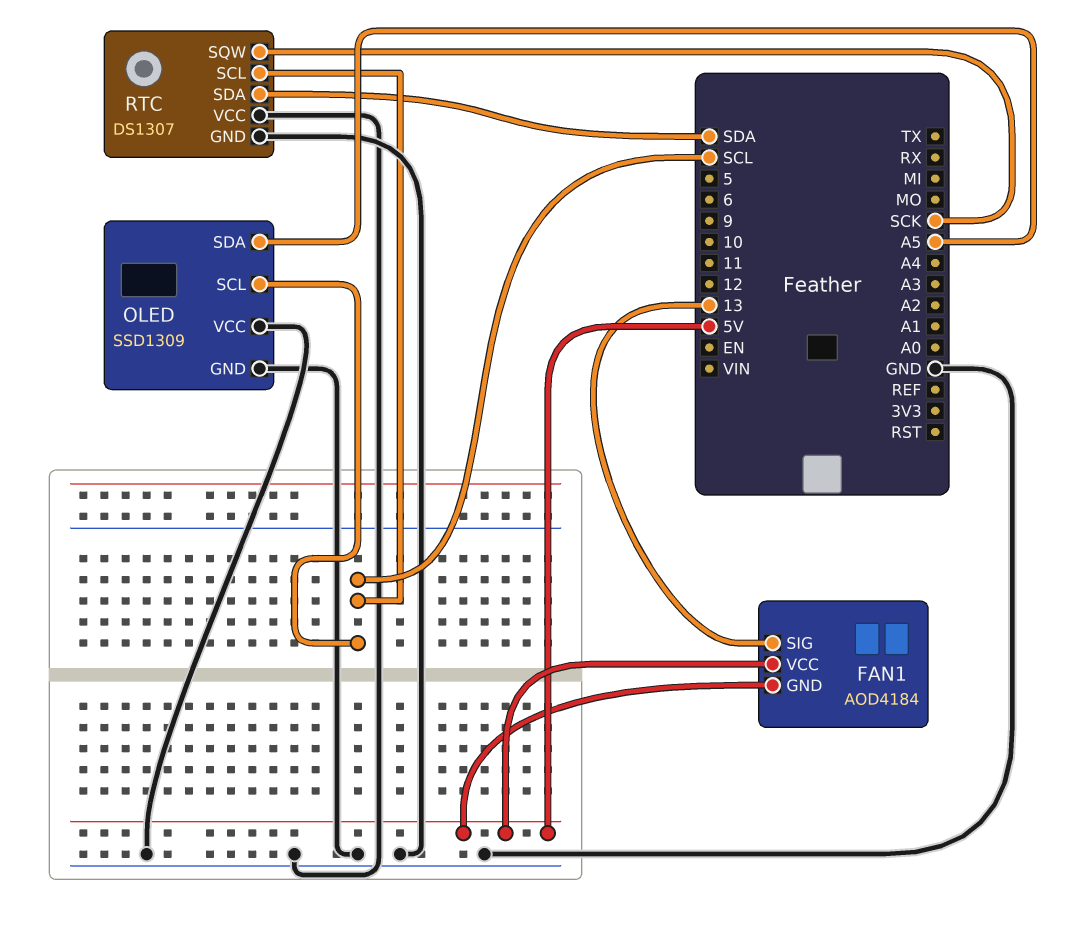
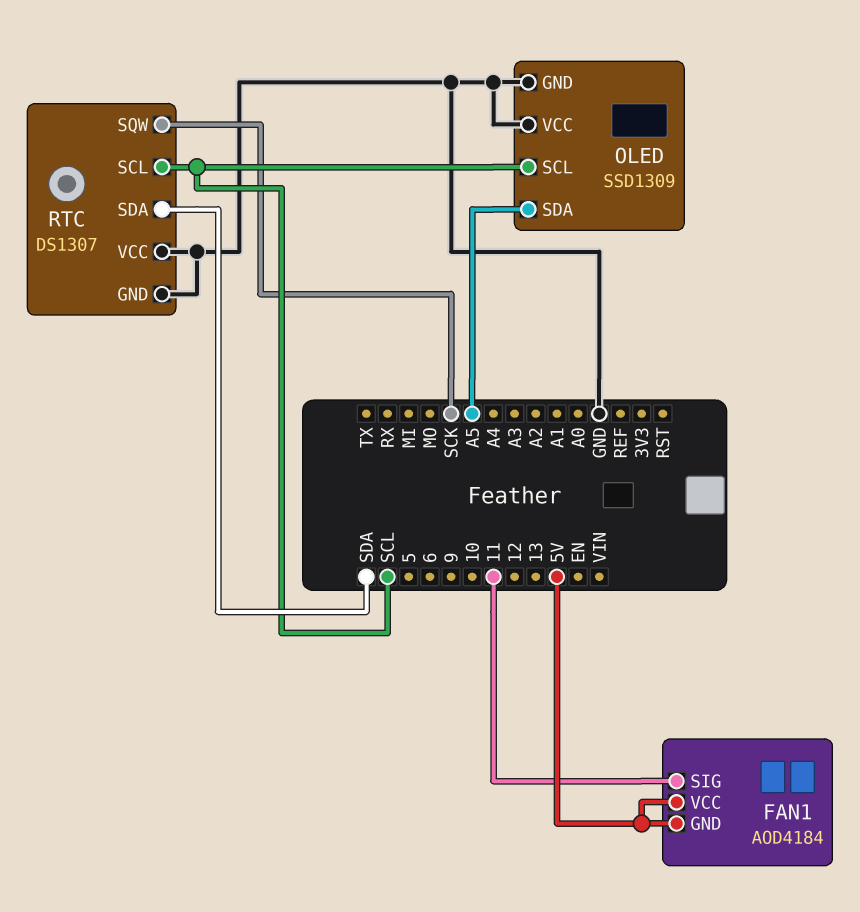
FAN1 pin SIG: 13 -> 11

